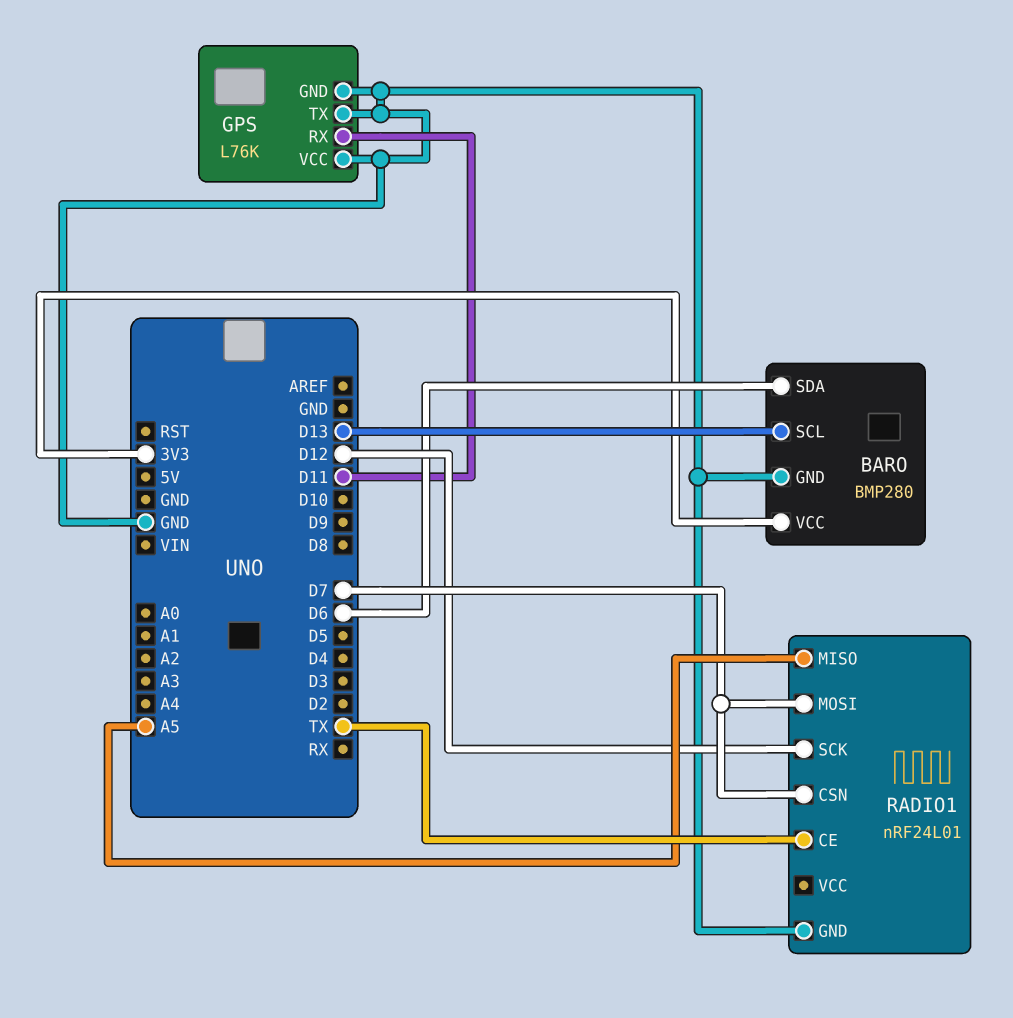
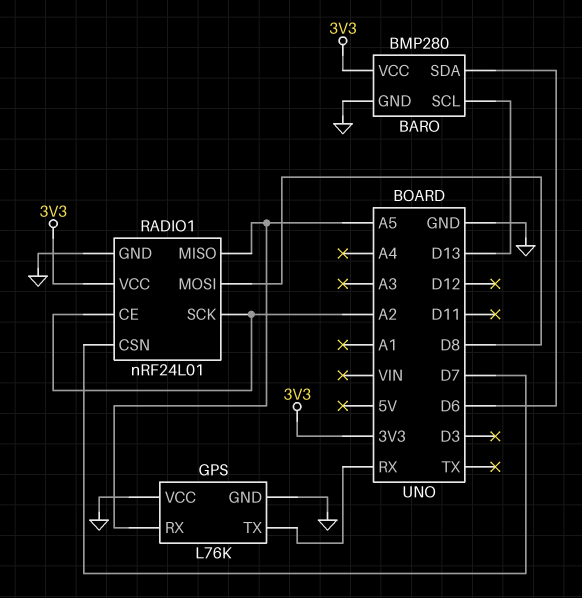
GPS pin RX: D11 -> A5
GPS pin TX: GND -> RX
RADIO1 pin CE: TX -> A2
RADIO1 pin MOSI: D7 -> D8
RADIO1 pin SCK: D12 -> A2
RADIO1 pin VCC: none -> 3V3

